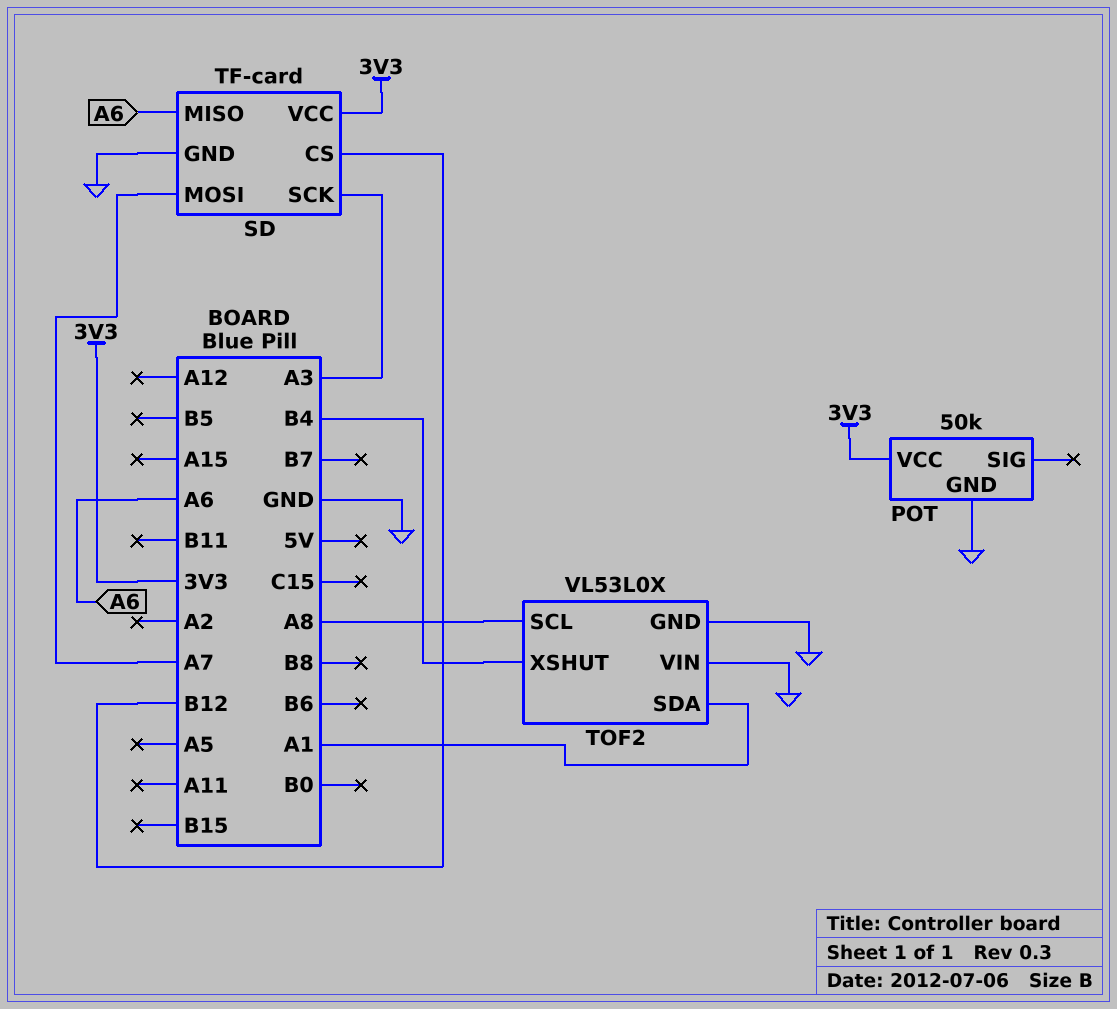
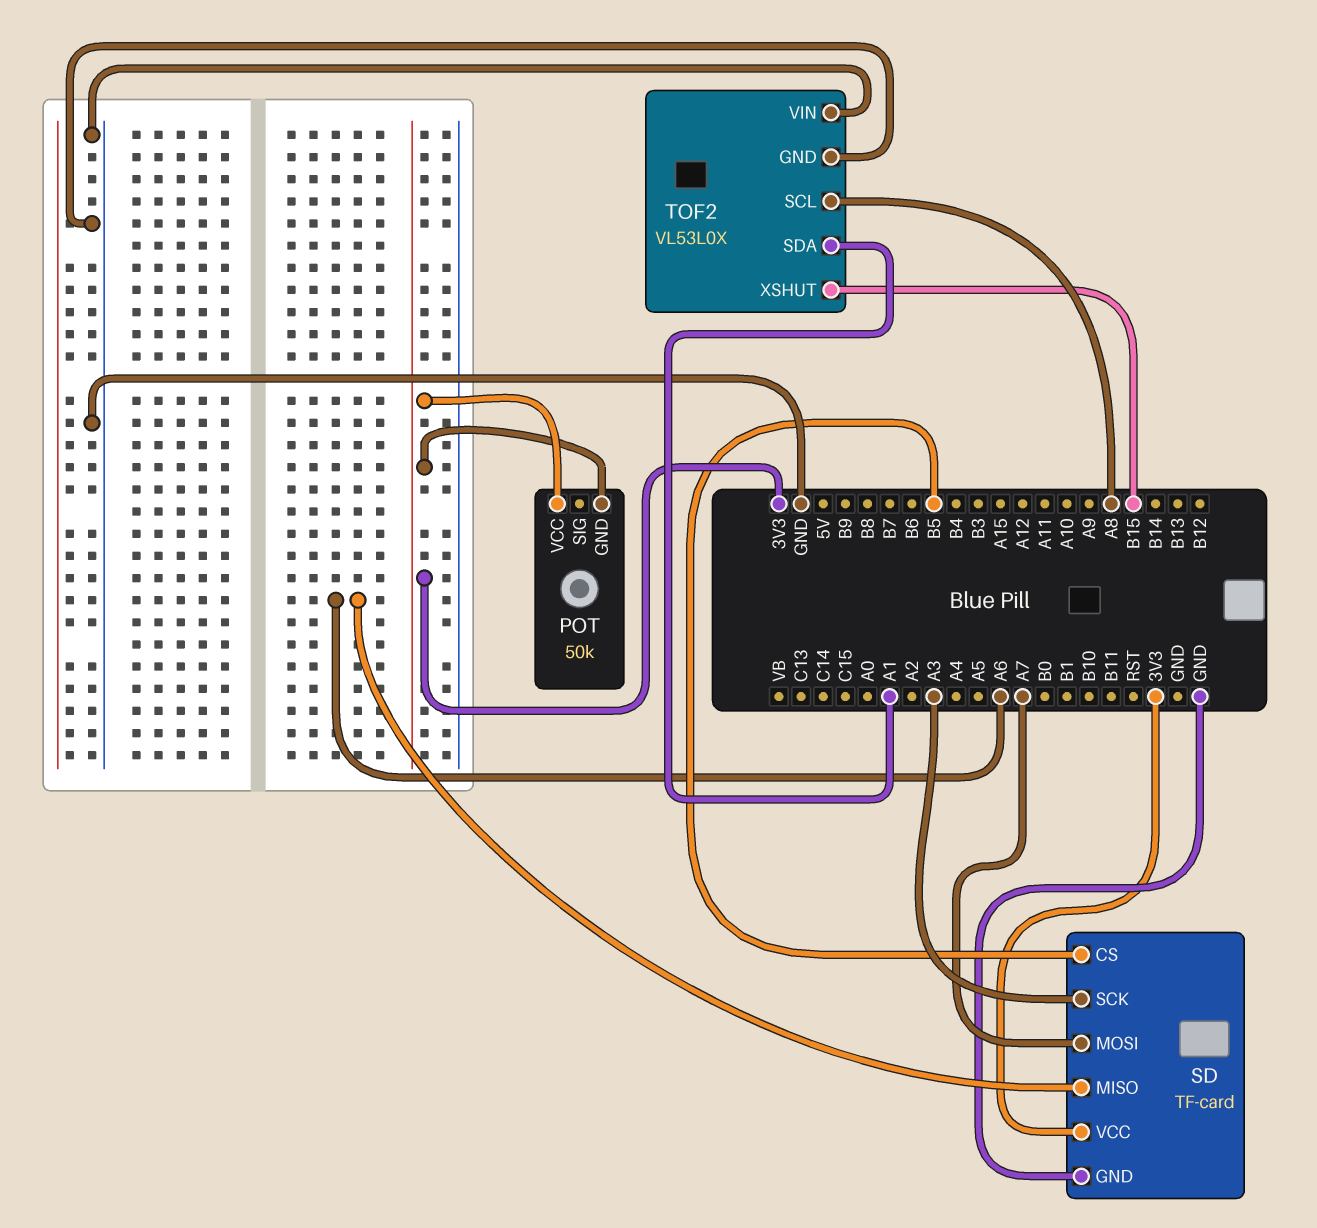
POT pin GND: GND -> 3V3
SD pin CS: B12 -> B5
TOF2 pin XSHUT: B4 -> B15

